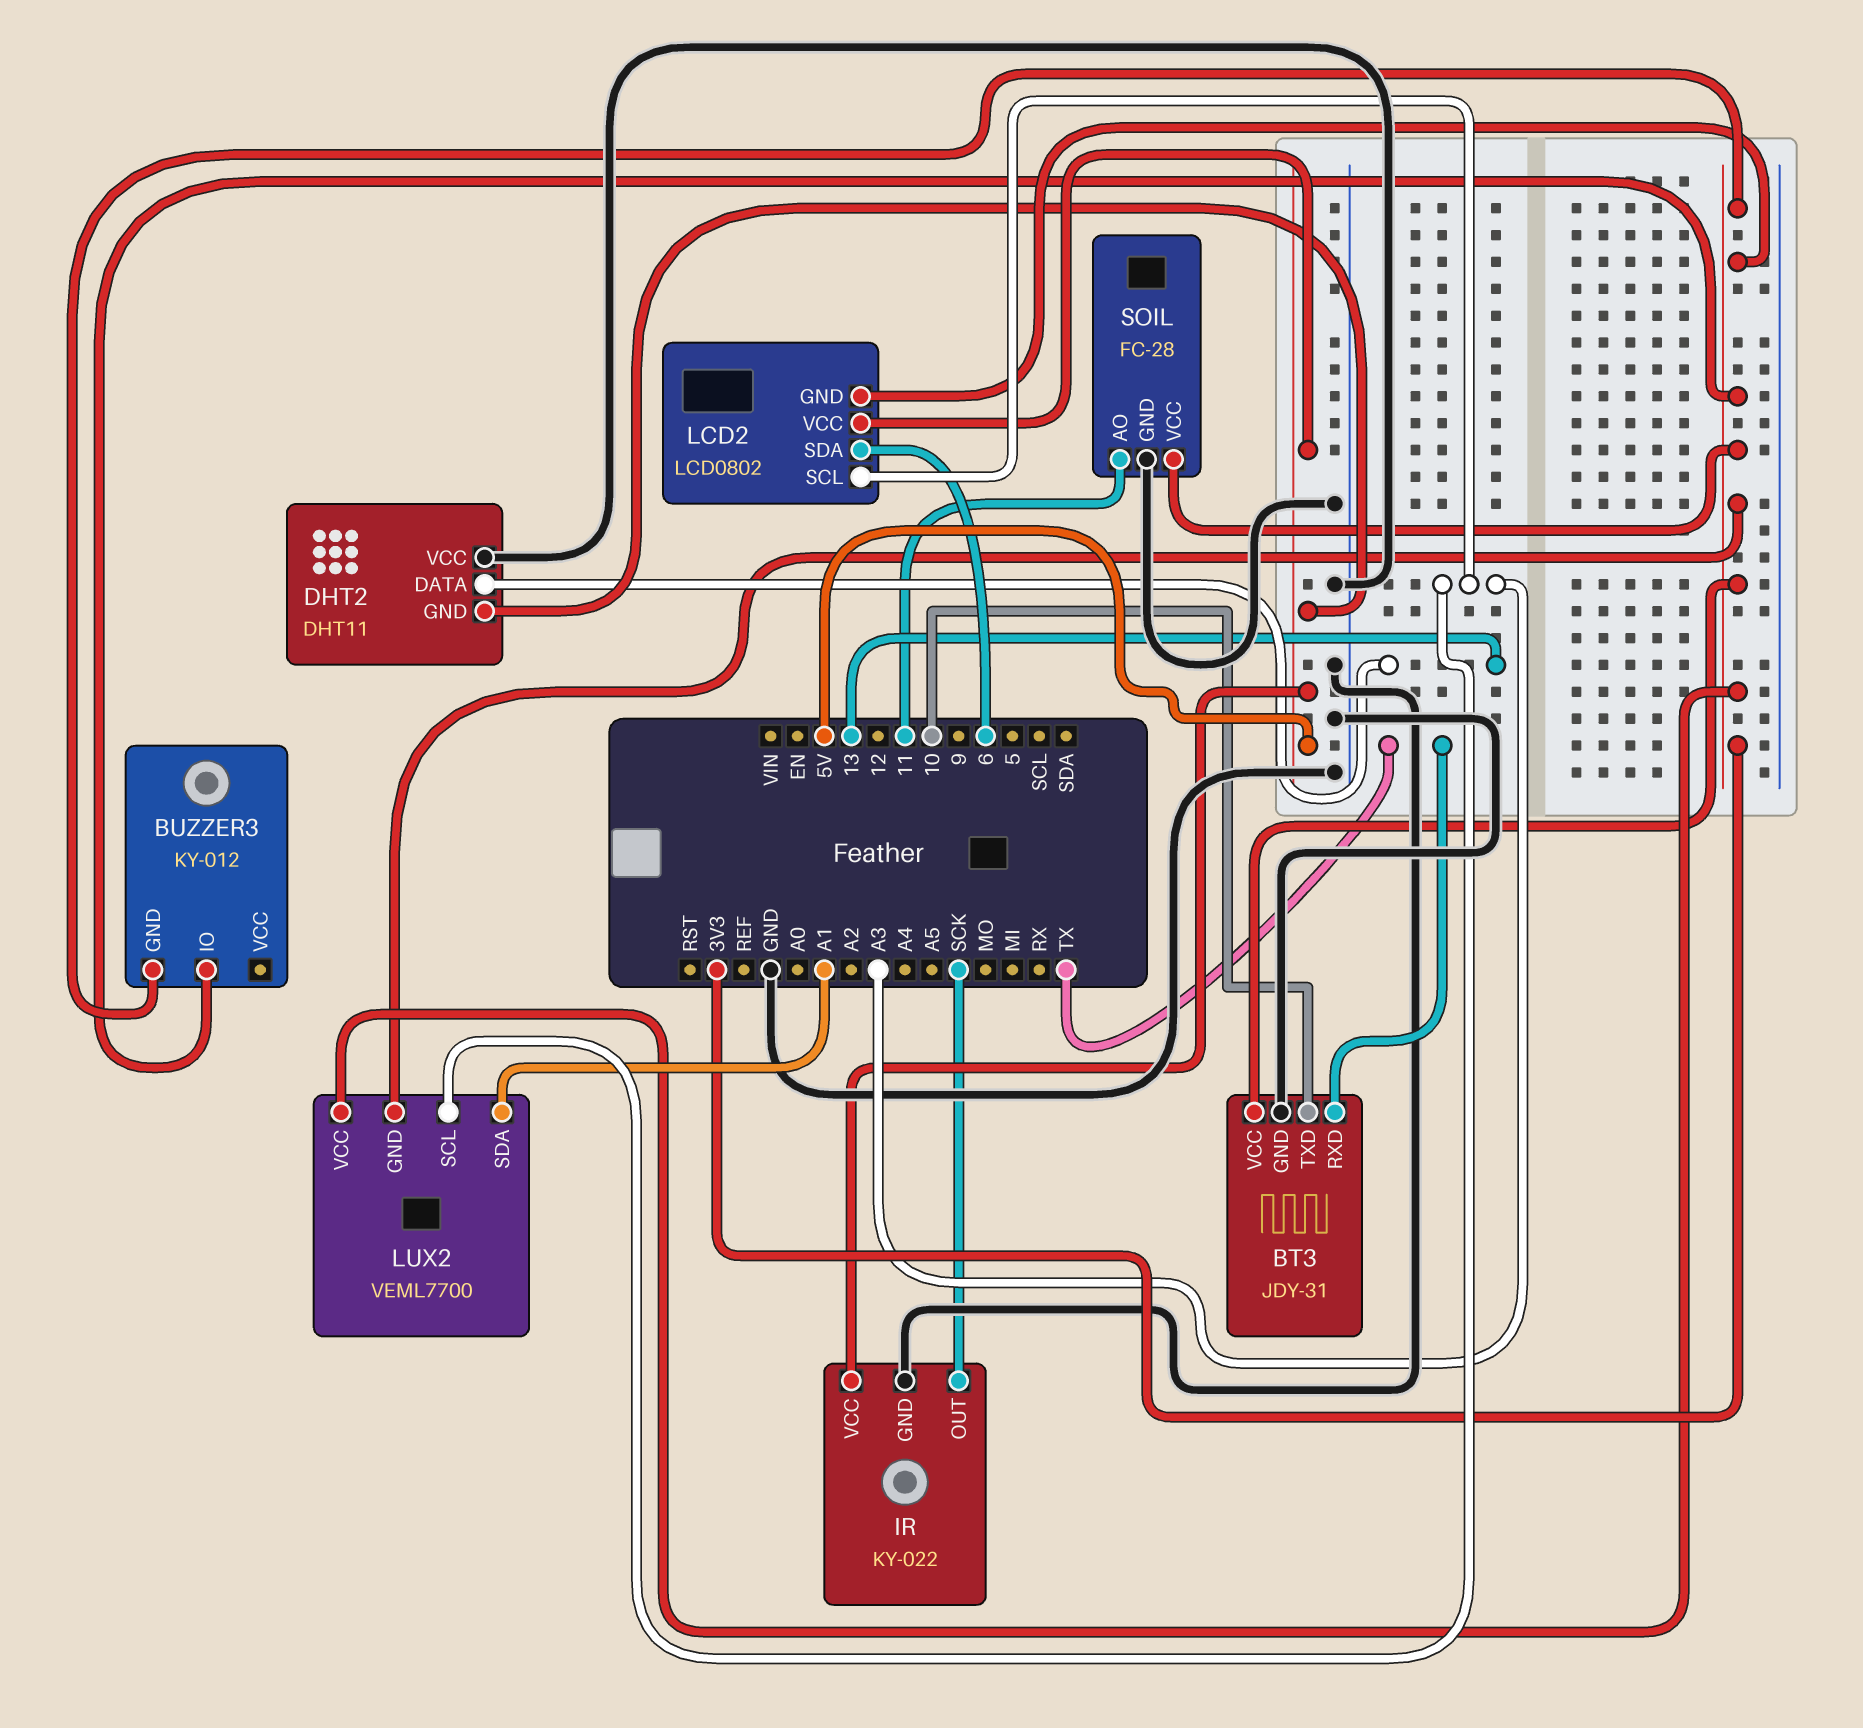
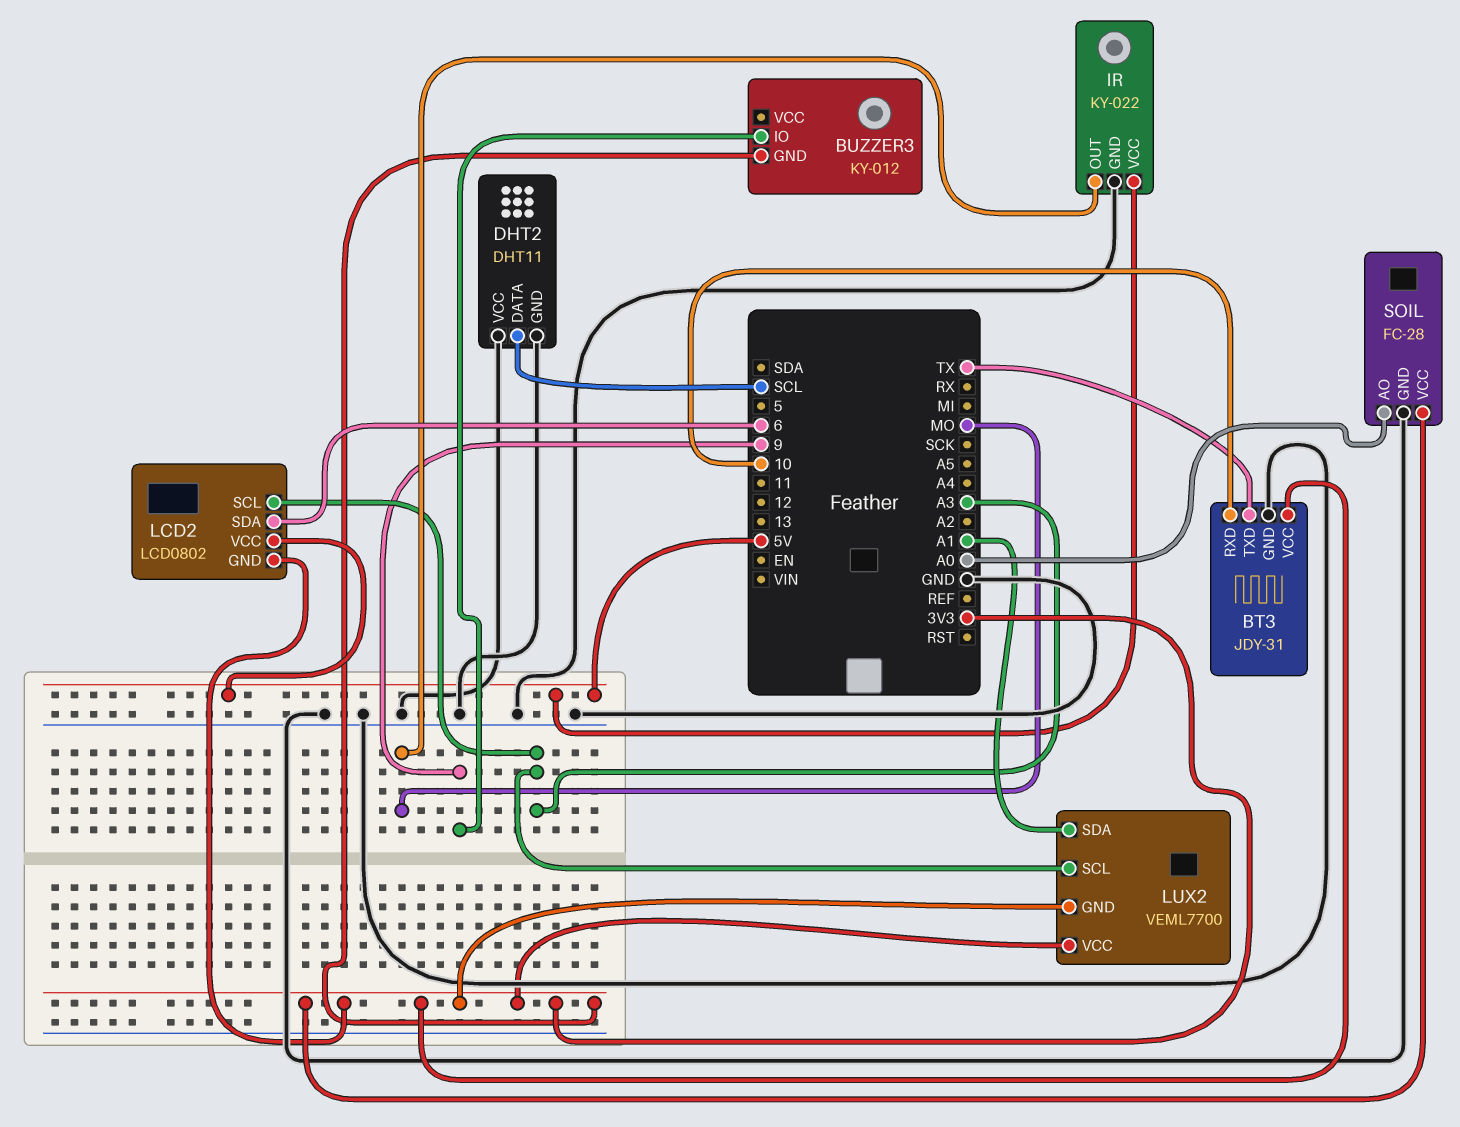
BT3 pin RXD: TX -> 10
BT3 pin TXD: 10 -> TX
BUZZER3 pin IO: 3V3 -> 9
DHT2 pin DATA: 13 -> SCL
DHT2 pin GND: 5V -> GND
IR pin OUT: SCK -> MO
SOIL pin AO: 11 -> A0

